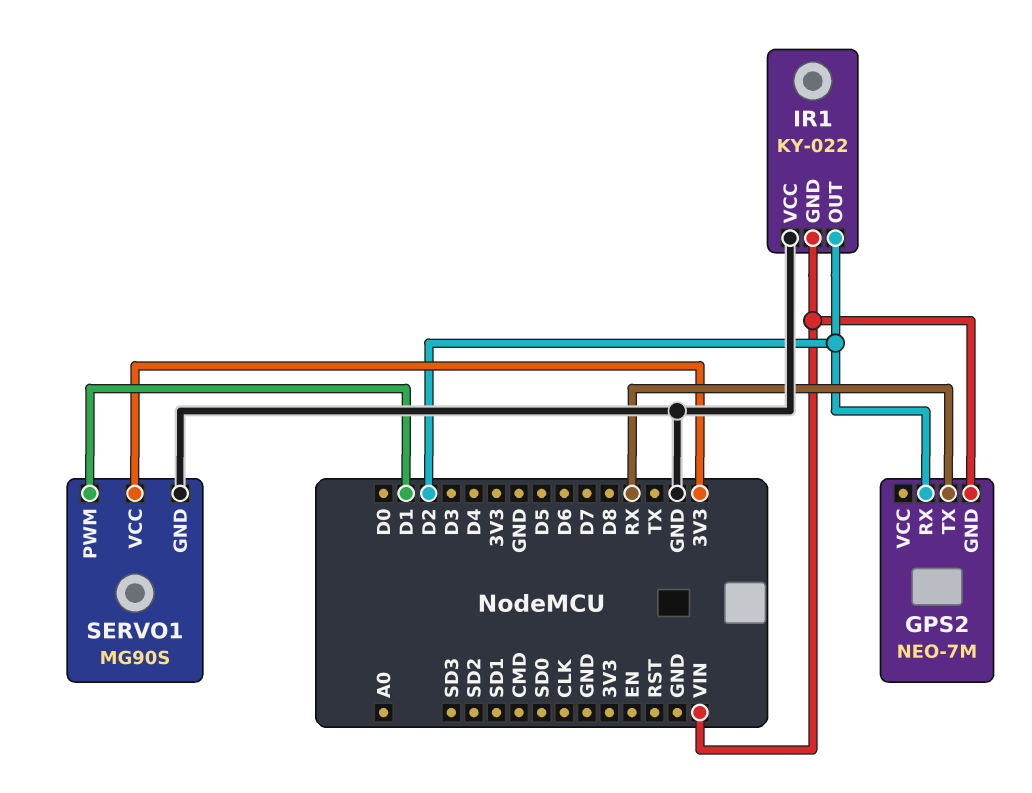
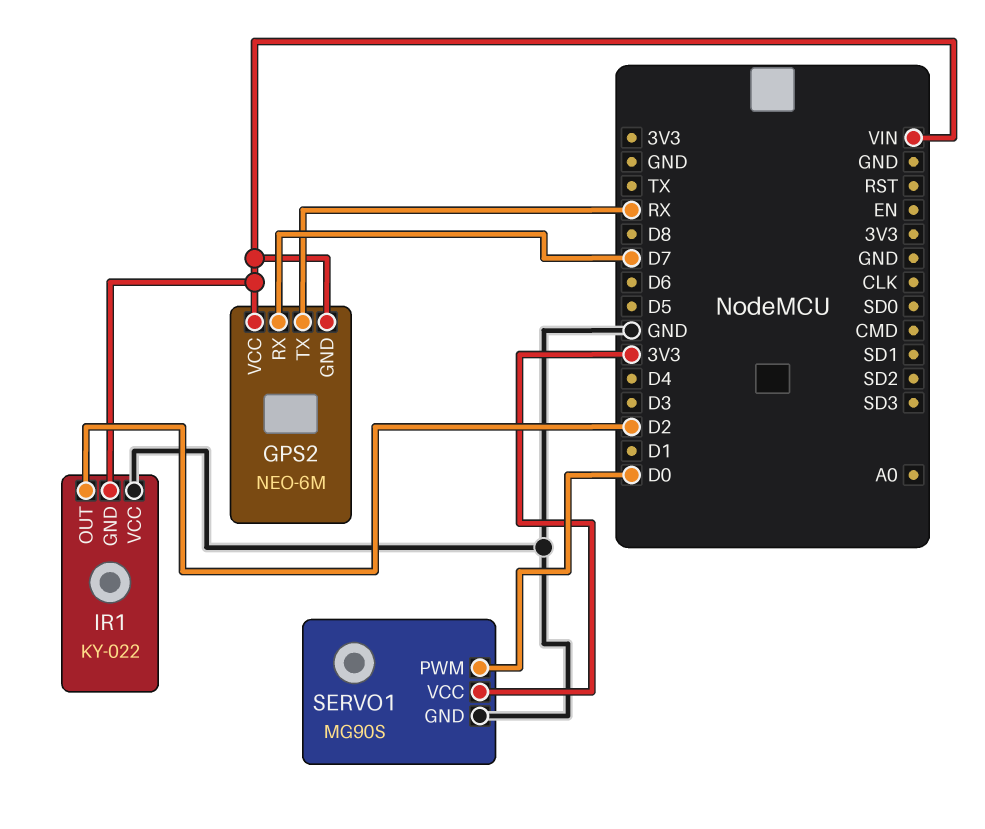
GPS2: NEO-7M -> NEO-6M
GPS2 pin RX: D2 -> D7
GPS2 pin VCC: none -> VIN
SERVO1 pin PWM: D1 -> D0

